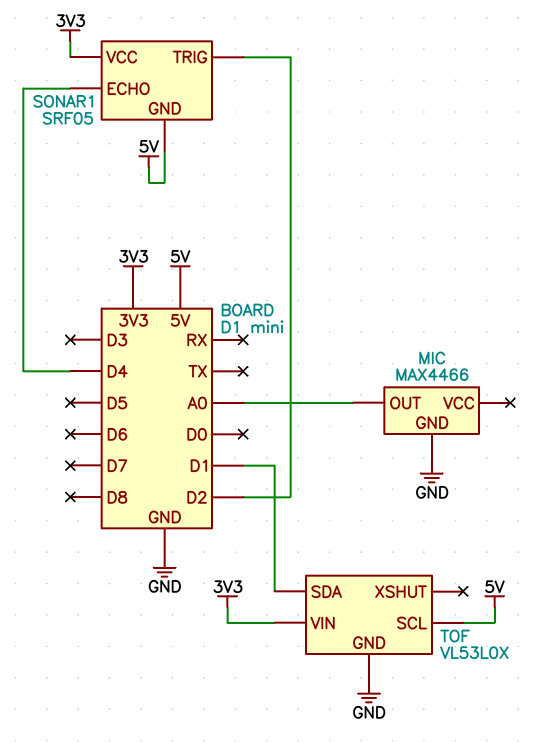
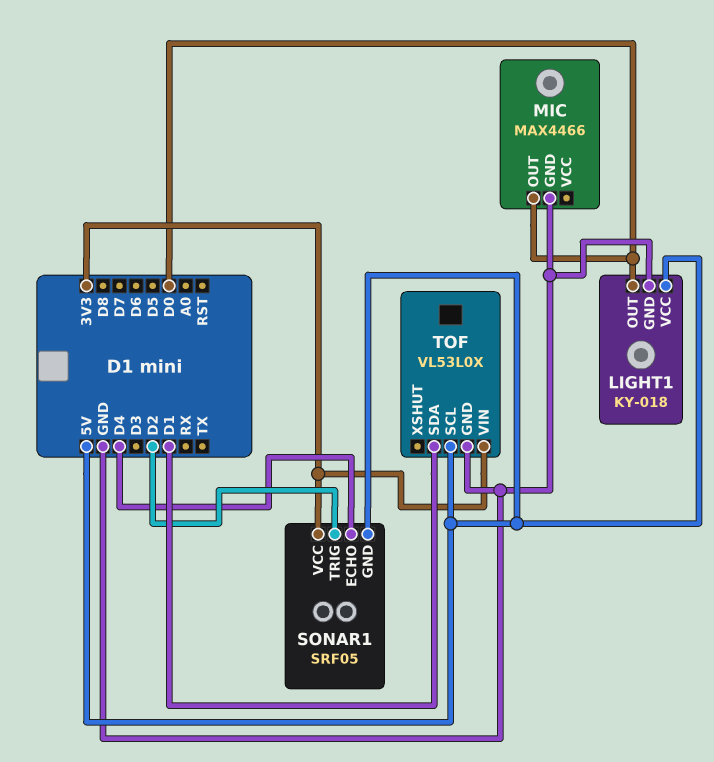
LIGHT1: none -> KY-018
LIGHT1 pin GND: none -> GND
LIGHT1 pin OUT: none -> D0
LIGHT1 pin VCC: none -> 5V
MIC pin OUT: A0 -> D0

